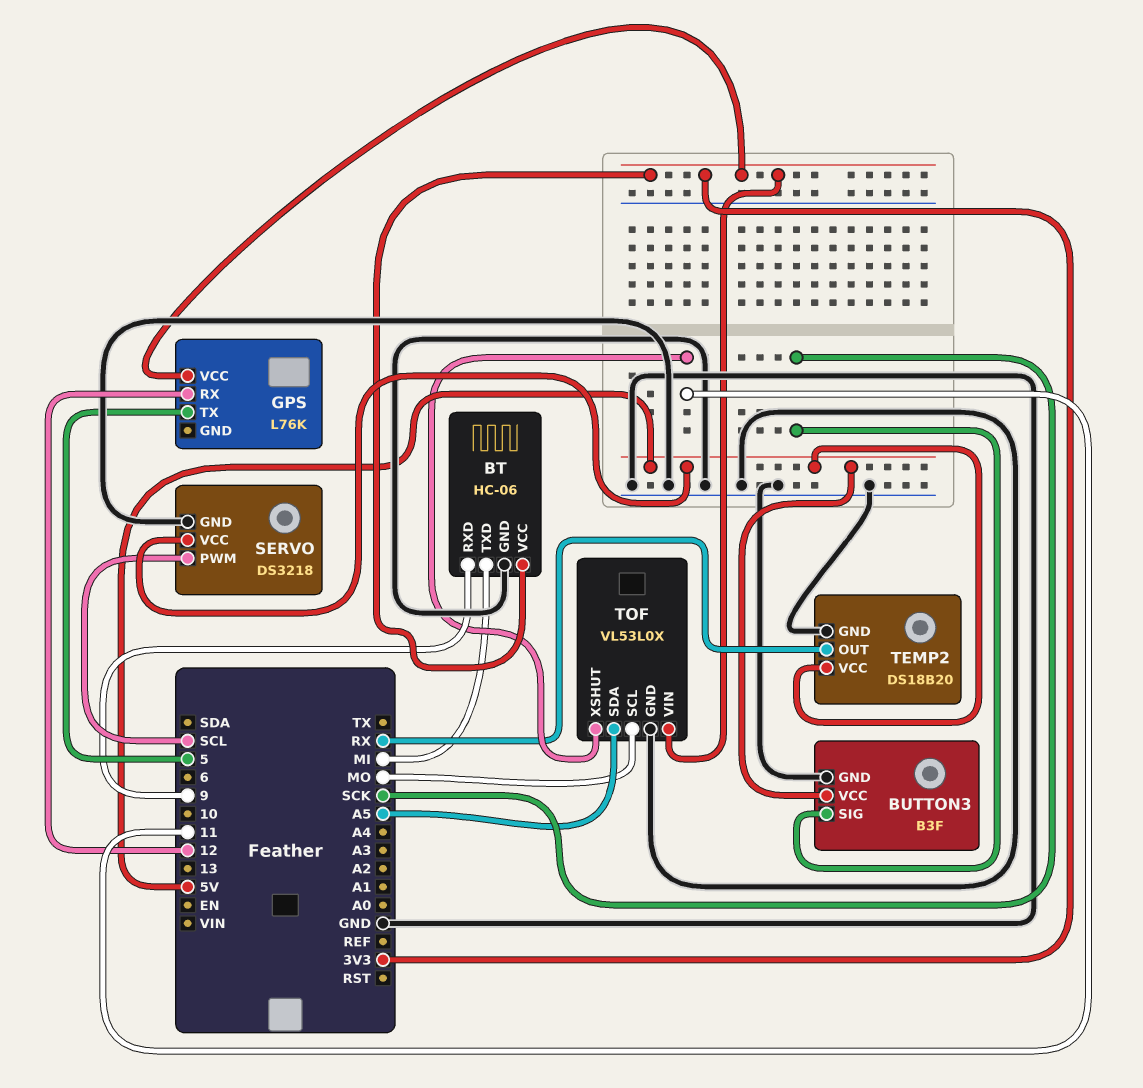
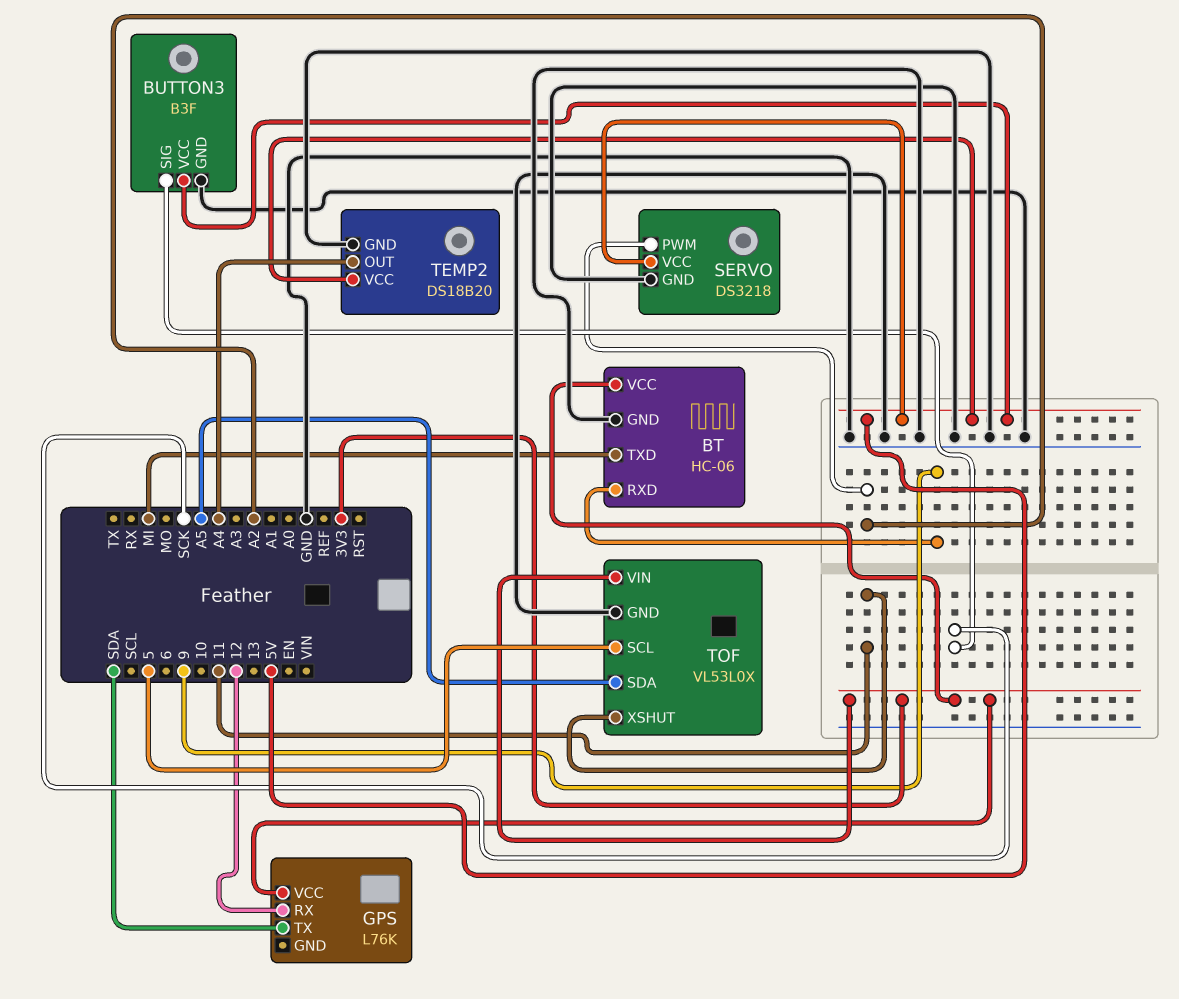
GPS pin TX: 5 -> SDA
SERVO pin PWM: SCL -> A2
TEMP2 pin OUT: RX -> A4
TOF pin SCL: MO -> 5

